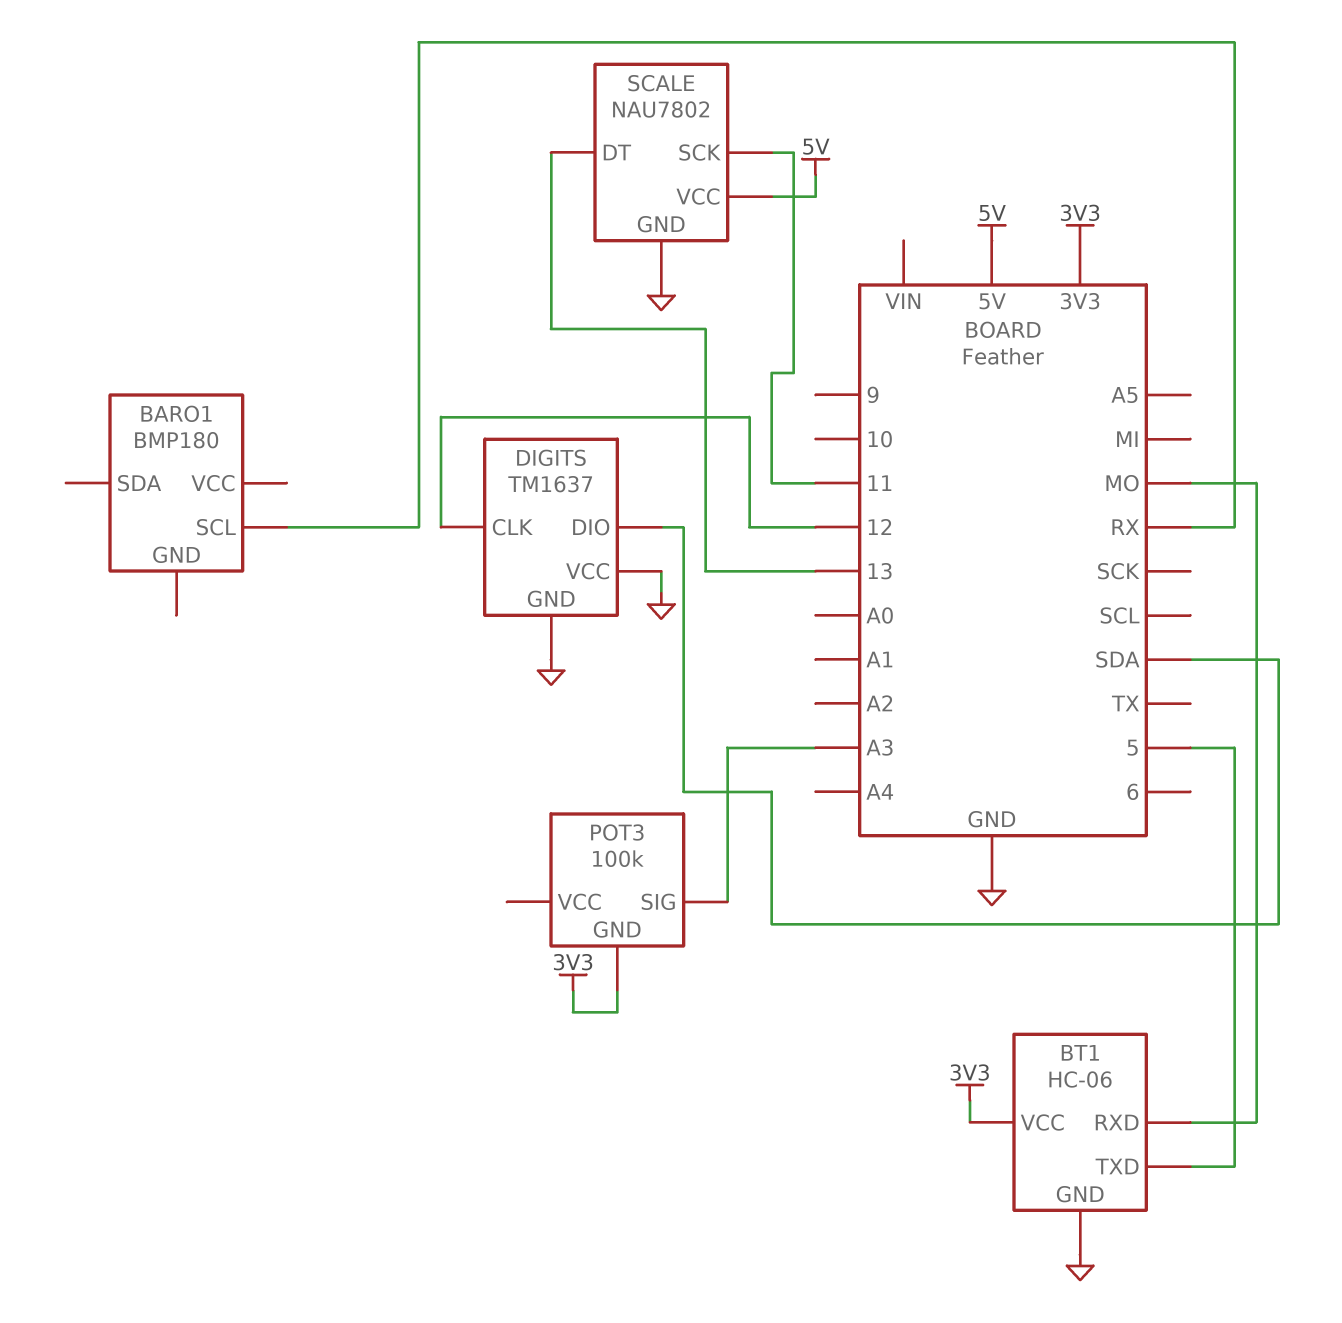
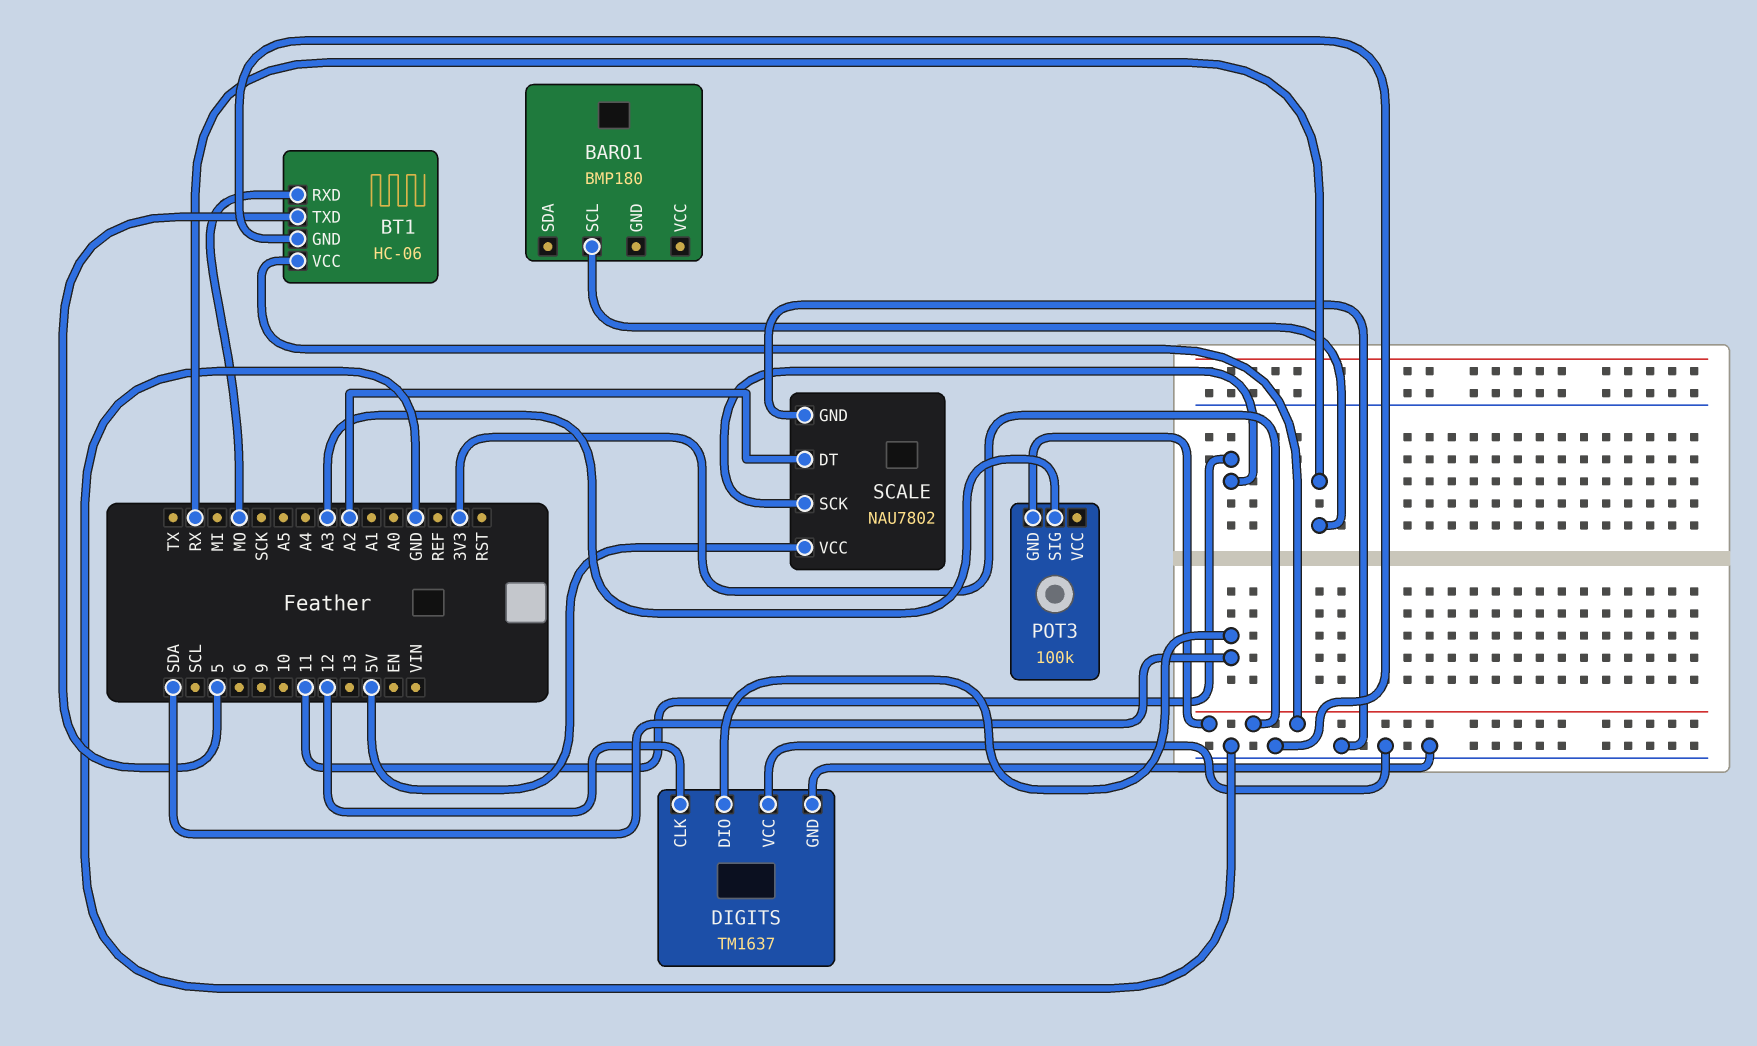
SCALE pin DT: 13 -> A2

